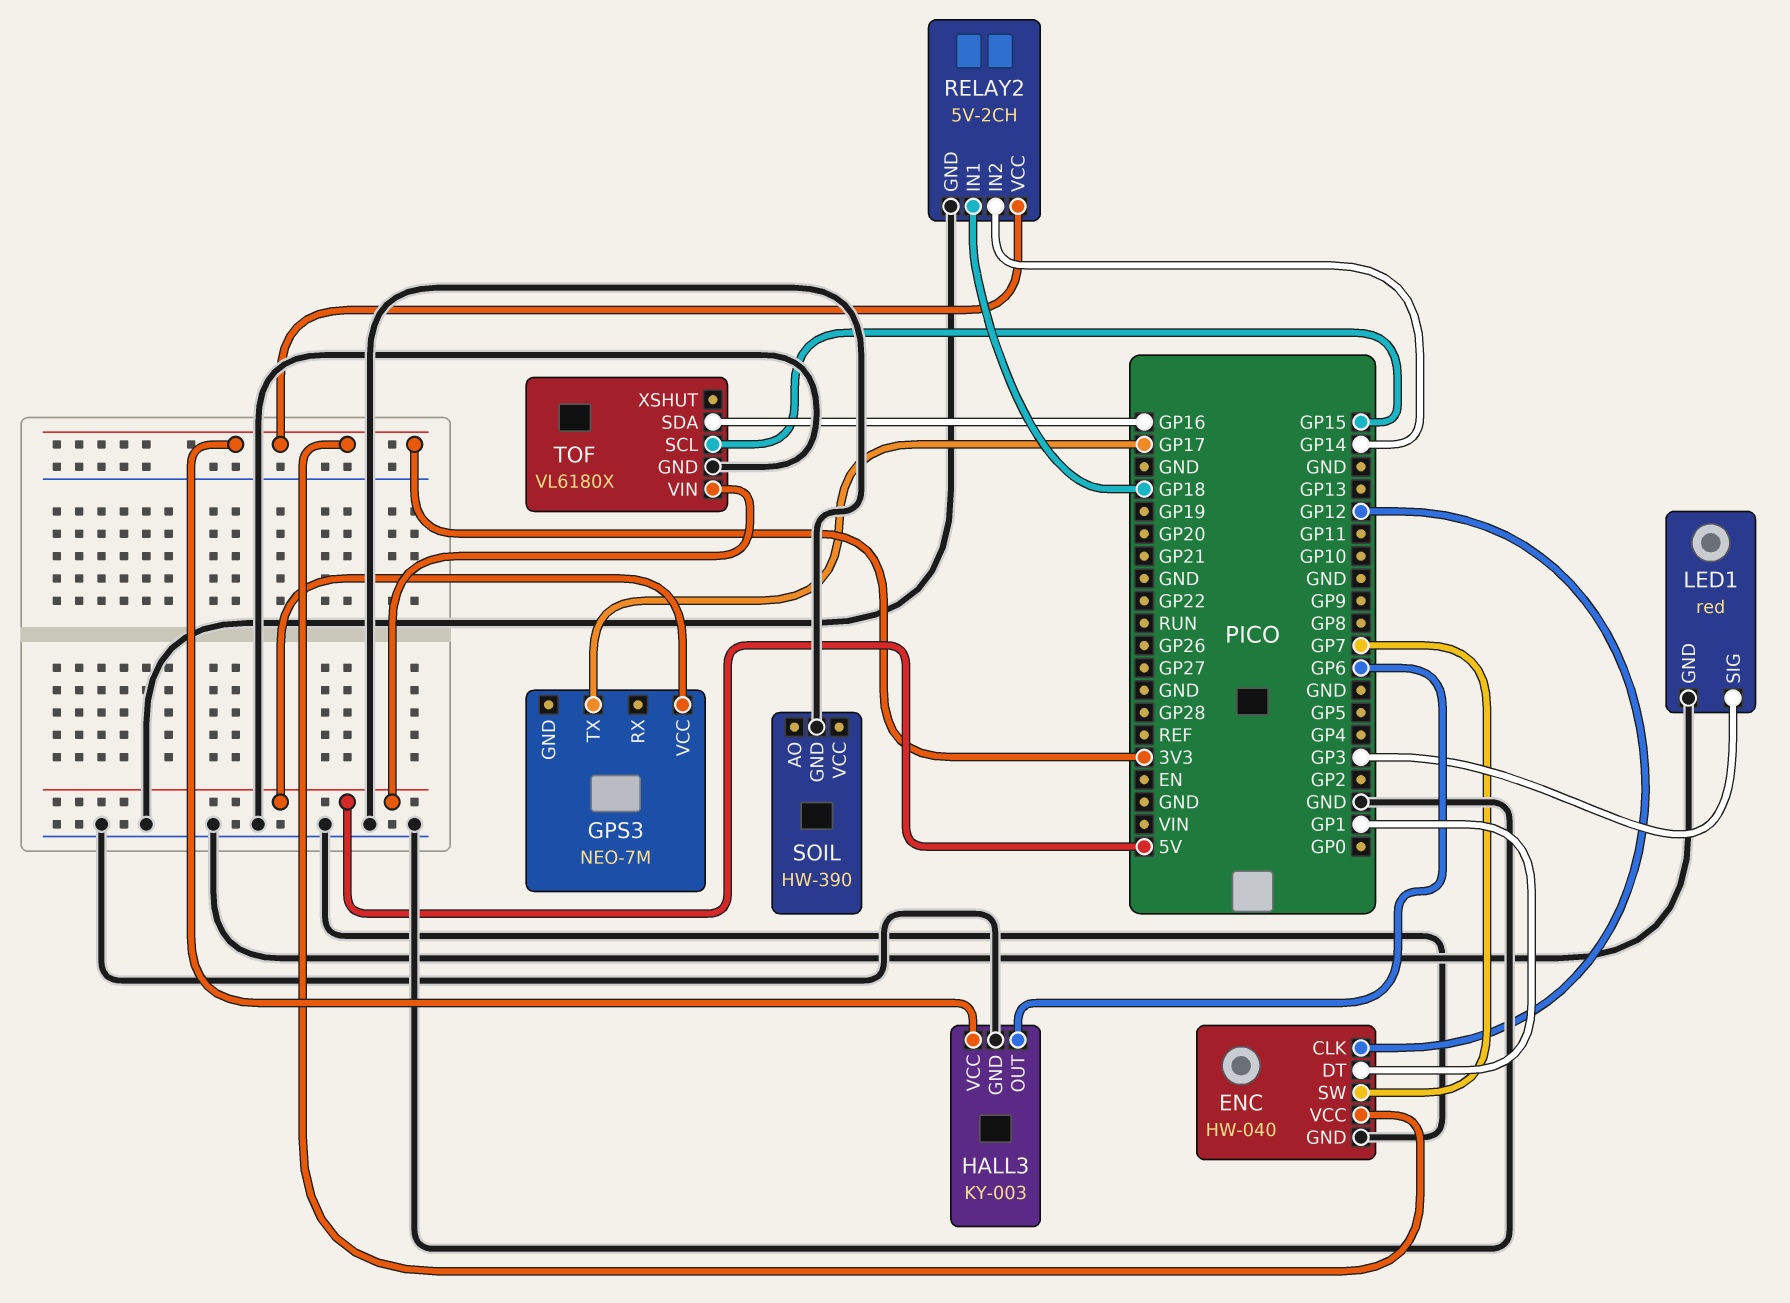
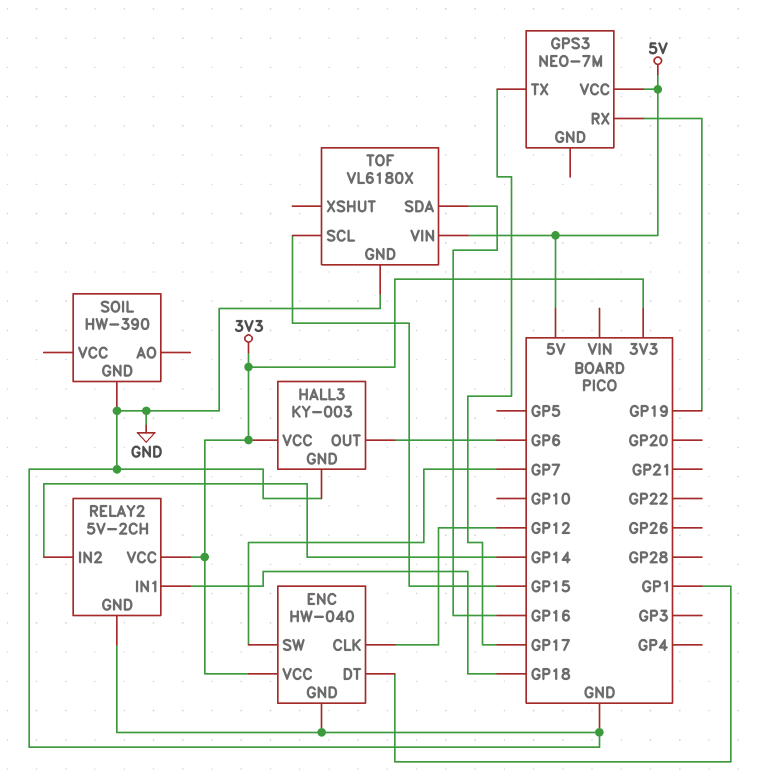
GPS3 pin RX: none -> GP19
LED1: red -> none
LED1 pin GND: GND -> none
LED1 pin SIG: GP3 -> none

